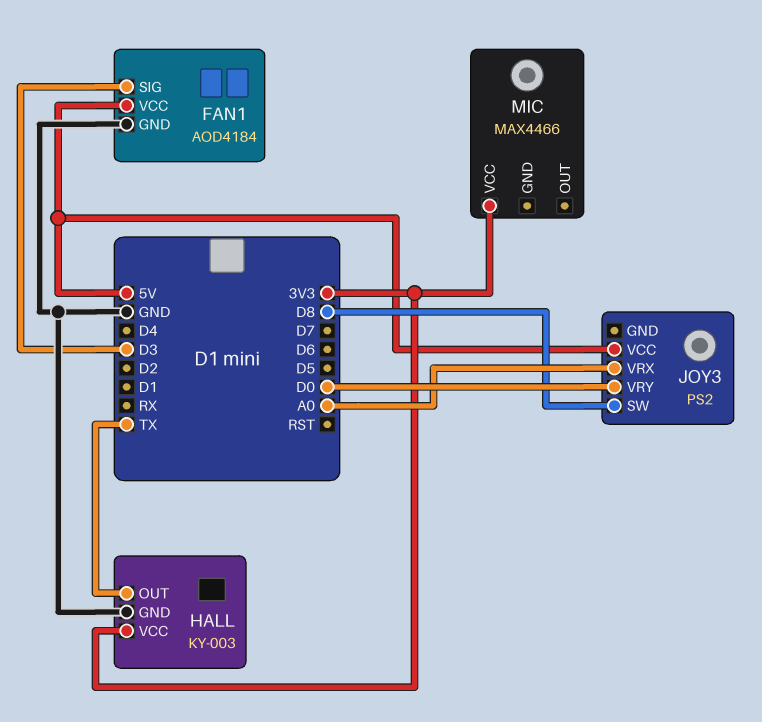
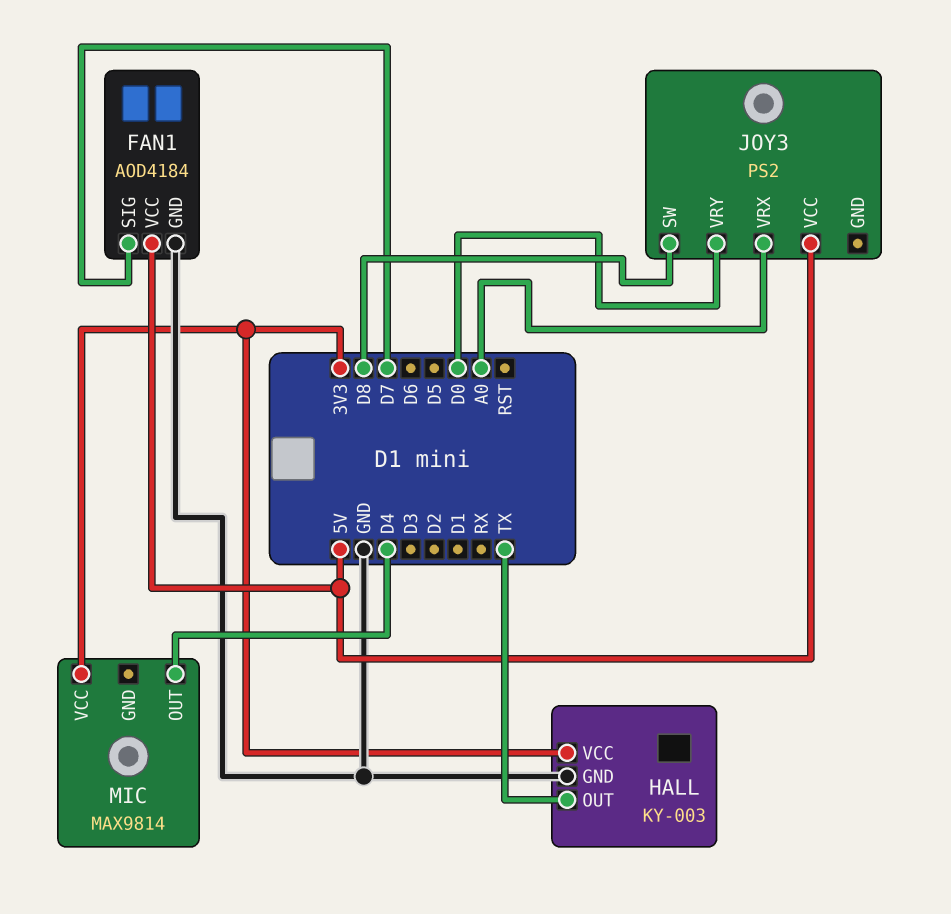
FAN1 pin SIG: D3 -> D7
MIC: MAX4466 -> MAX9814
MIC pin OUT: none -> D4

